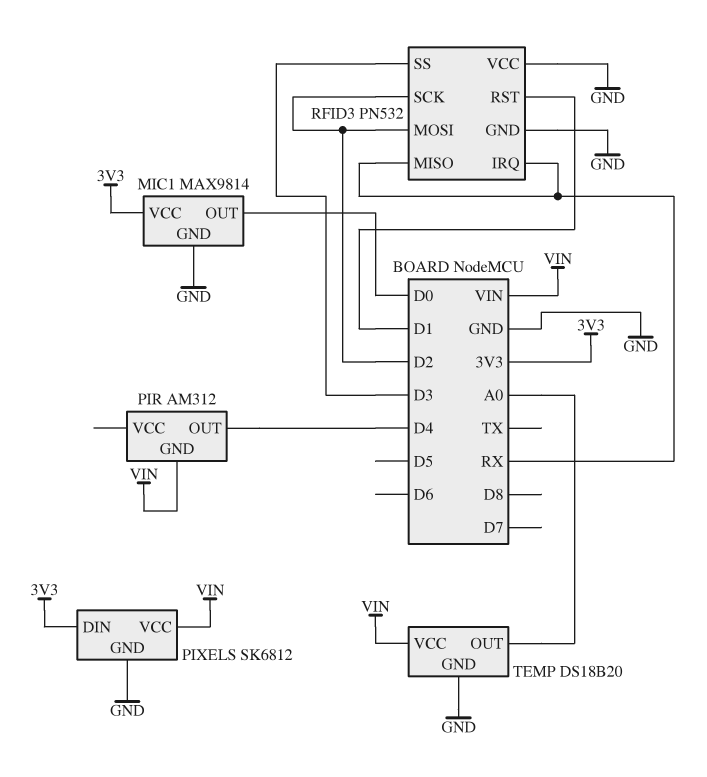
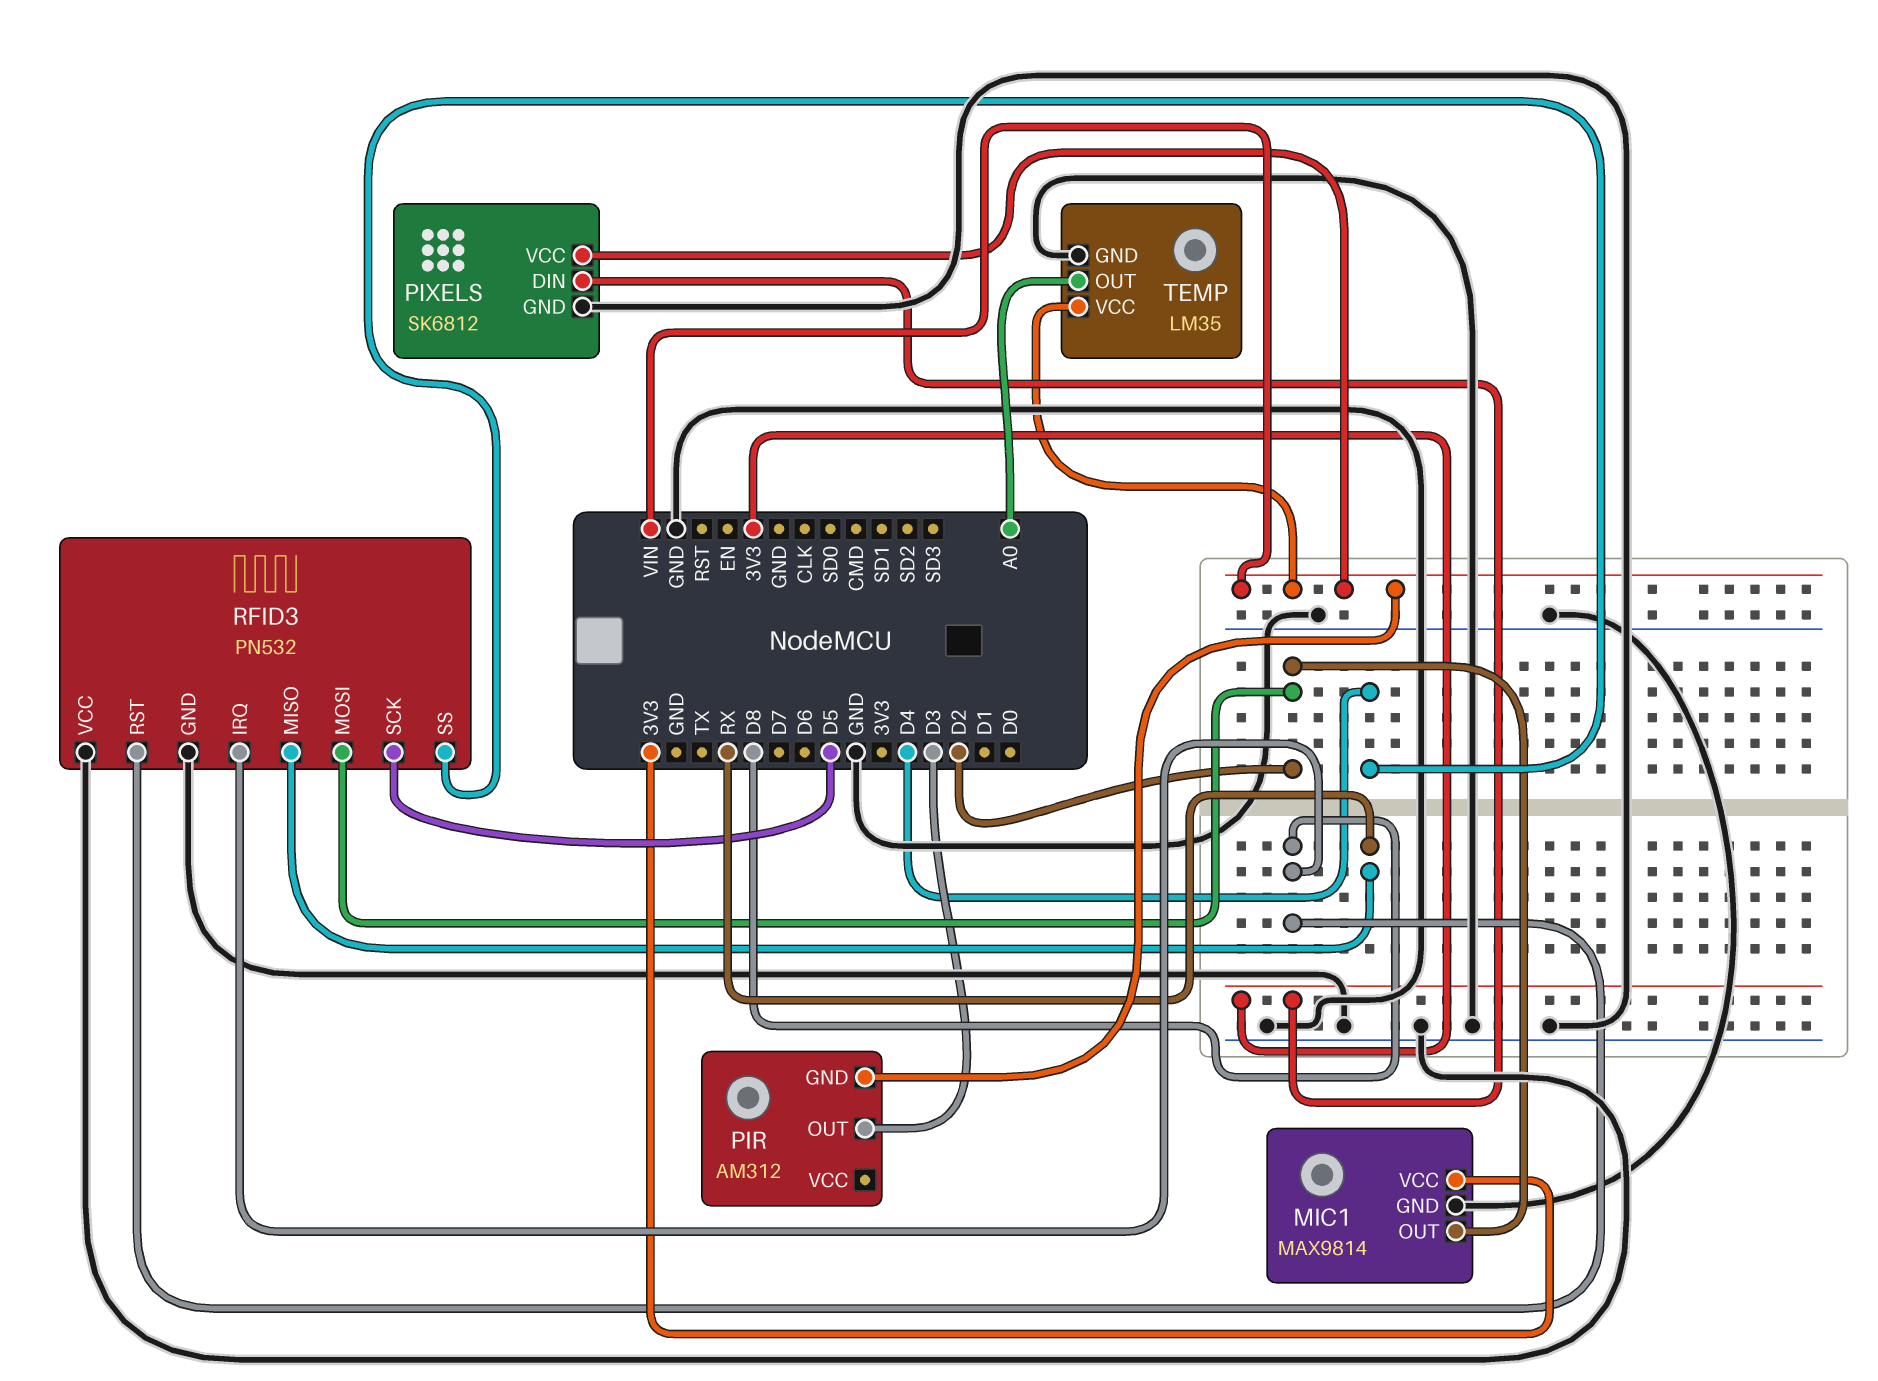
MIC1 pin OUT: D0 -> D2
PIR pin OUT: D4 -> D3
RFID3 pin IRQ: RX -> D8
RFID3 pin RST: D1 -> D8
RFID3 pin SCK: D2 -> D5
RFID3 pin SS: D3 -> D4
TEMP: DS18B20 -> LM35

